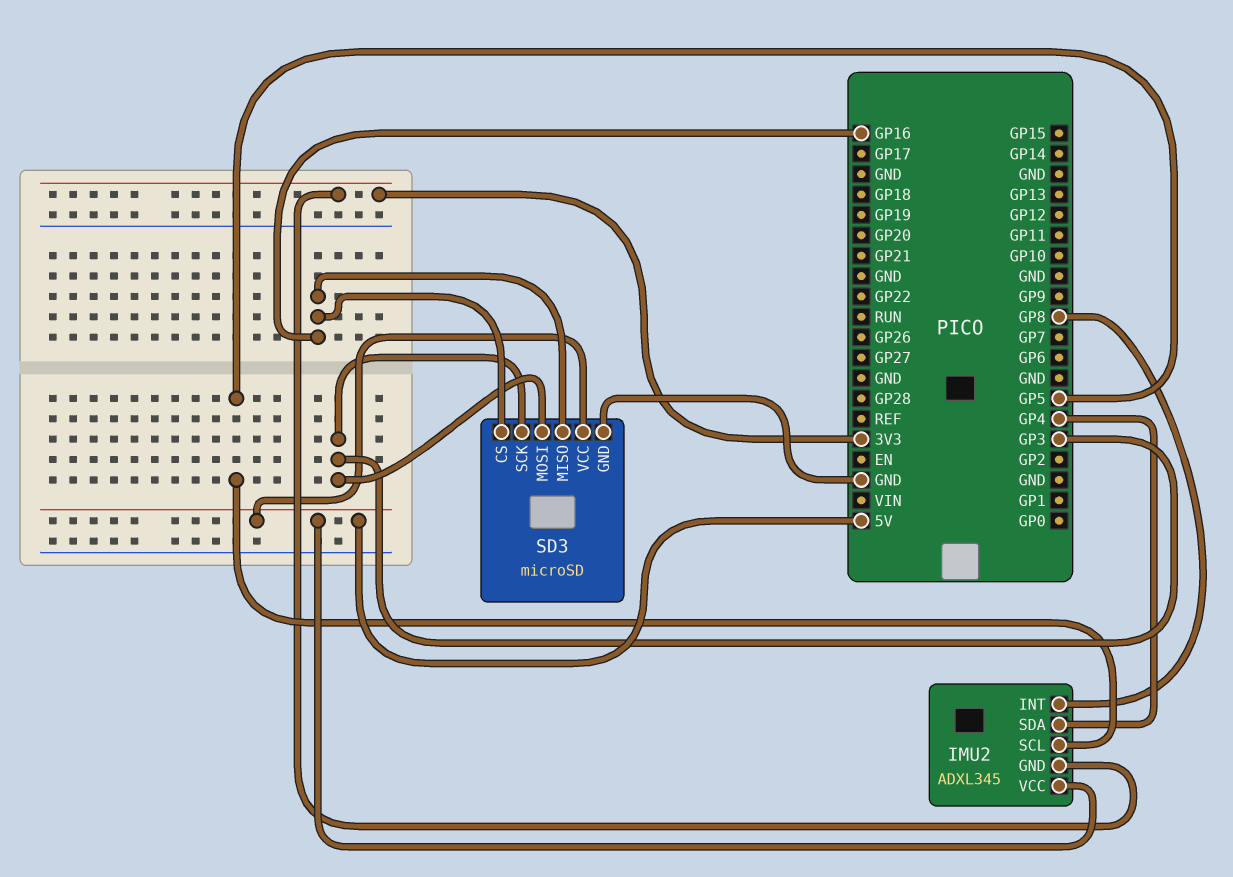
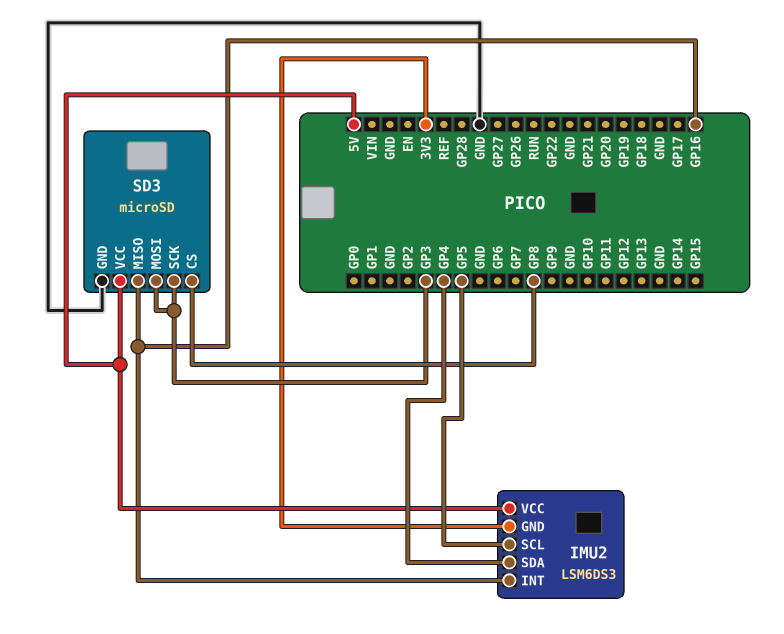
IMU2: ADXL345 -> LSM6DS3
IMU2 pin INT: GP8 -> GP16
SD3 pin CS: GP16 -> GP8

